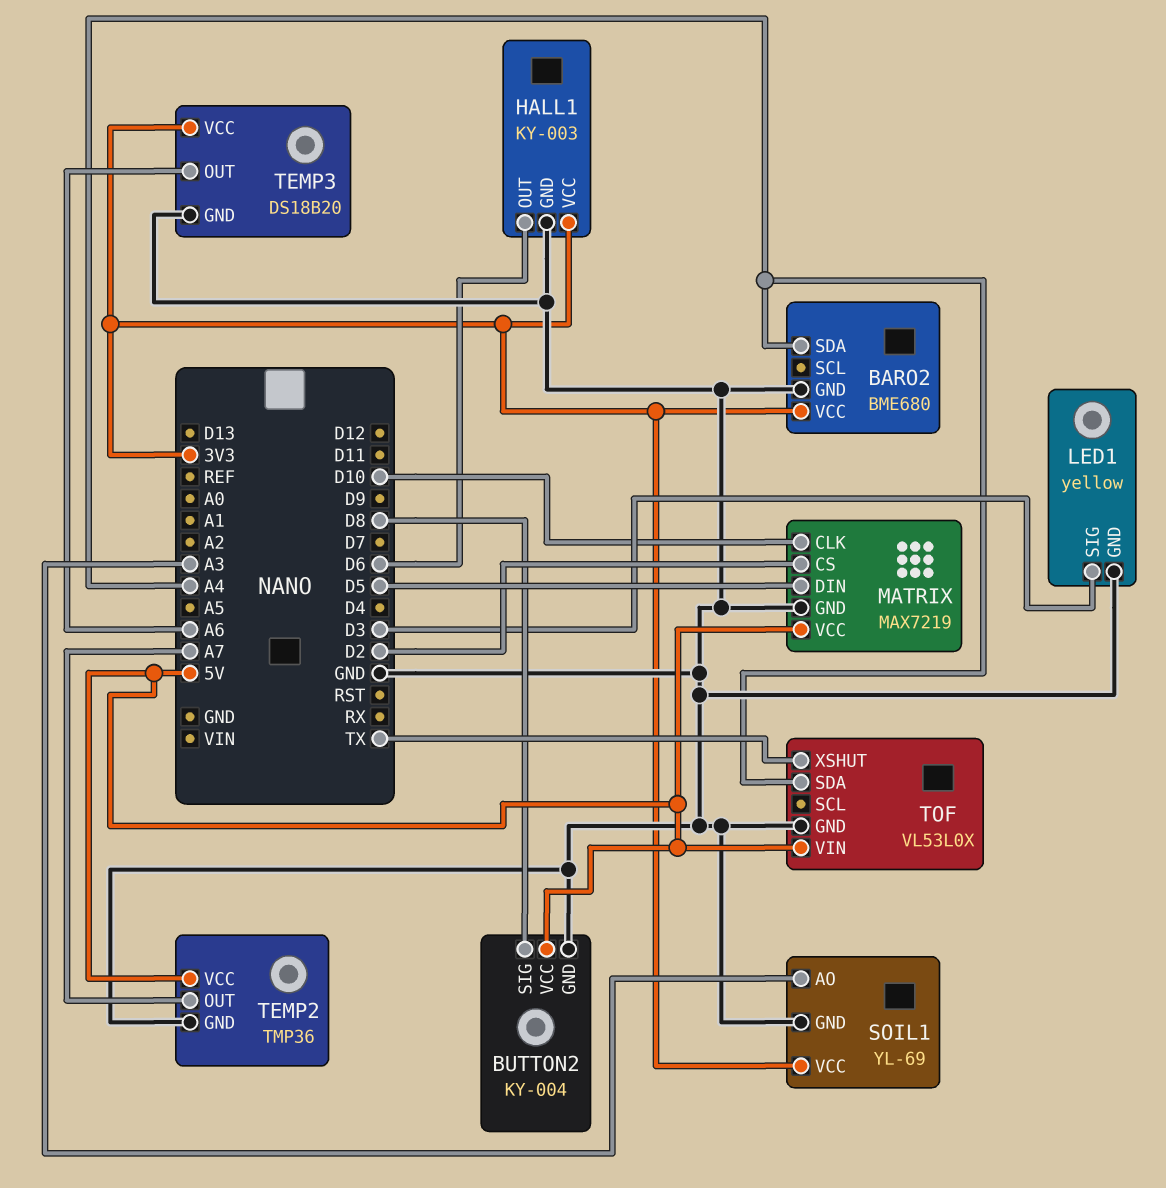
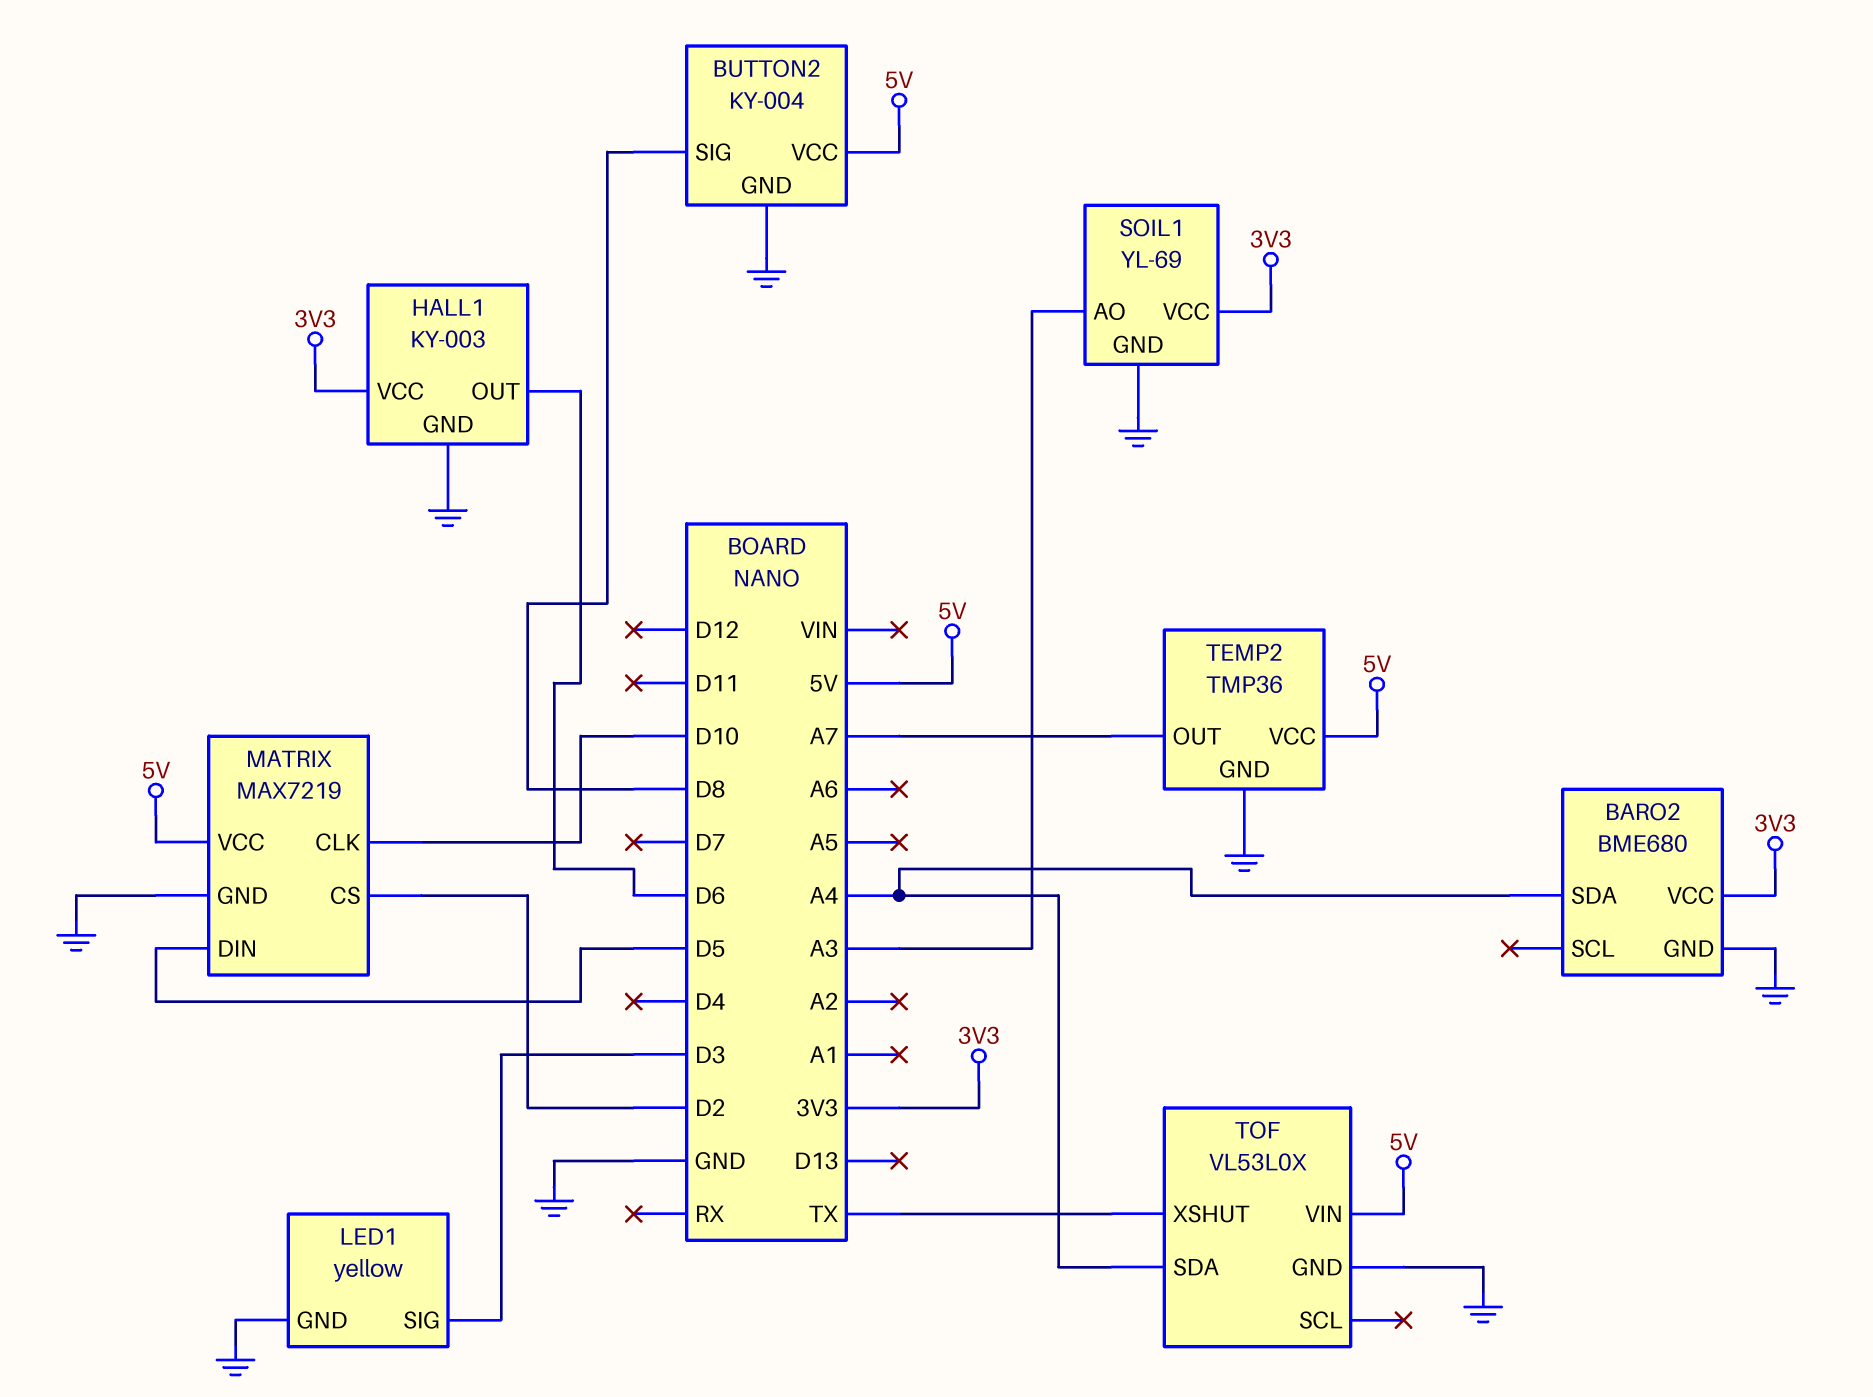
TEMP3: DS18B20 -> none
TEMP3 pin GND: GND -> none
TEMP3 pin OUT: A6 -> none
TEMP3 pin VCC: 3V3 -> none

